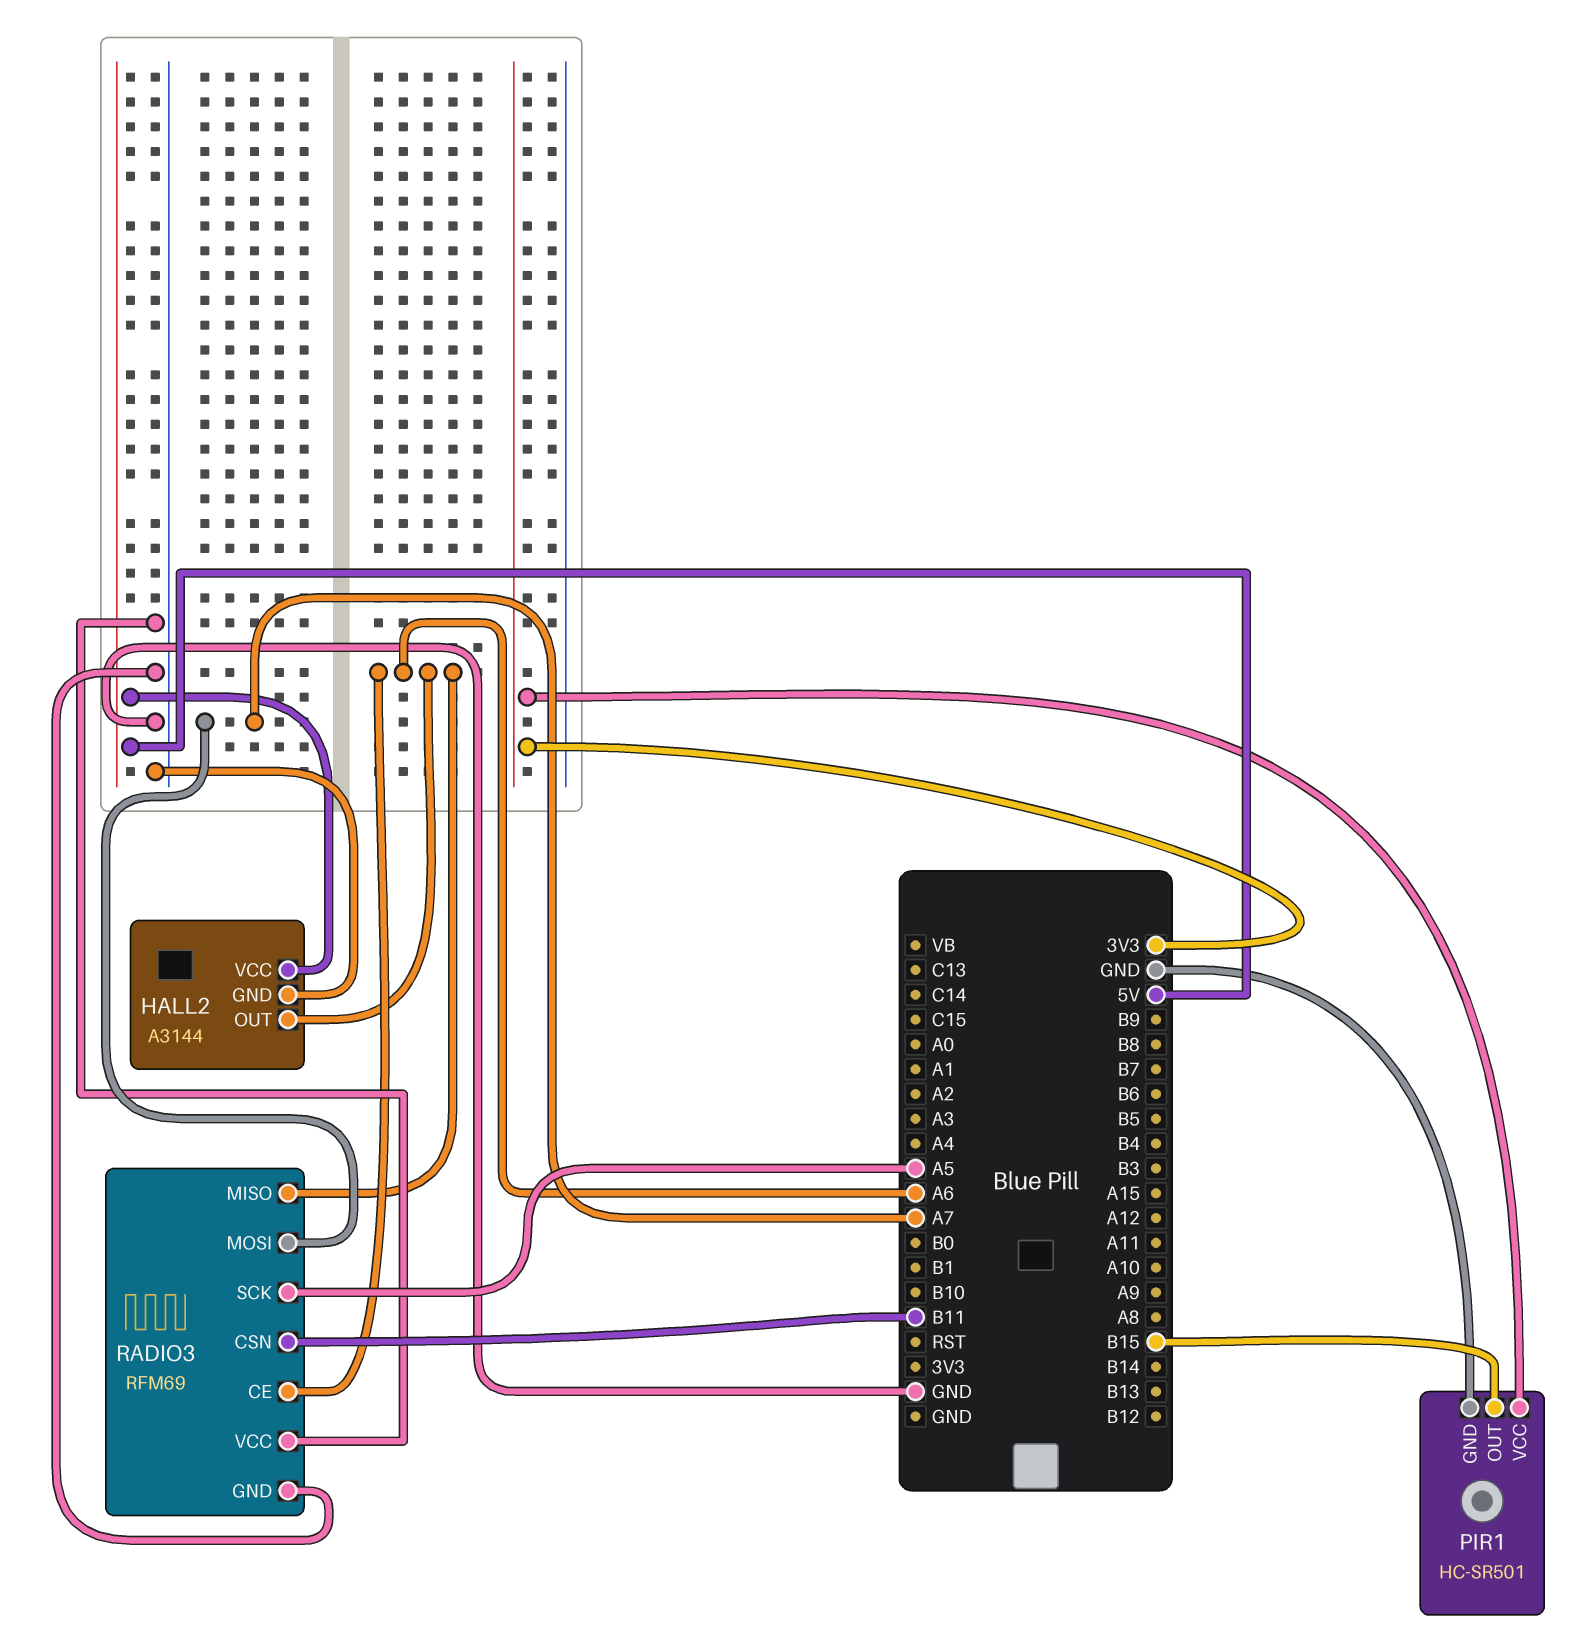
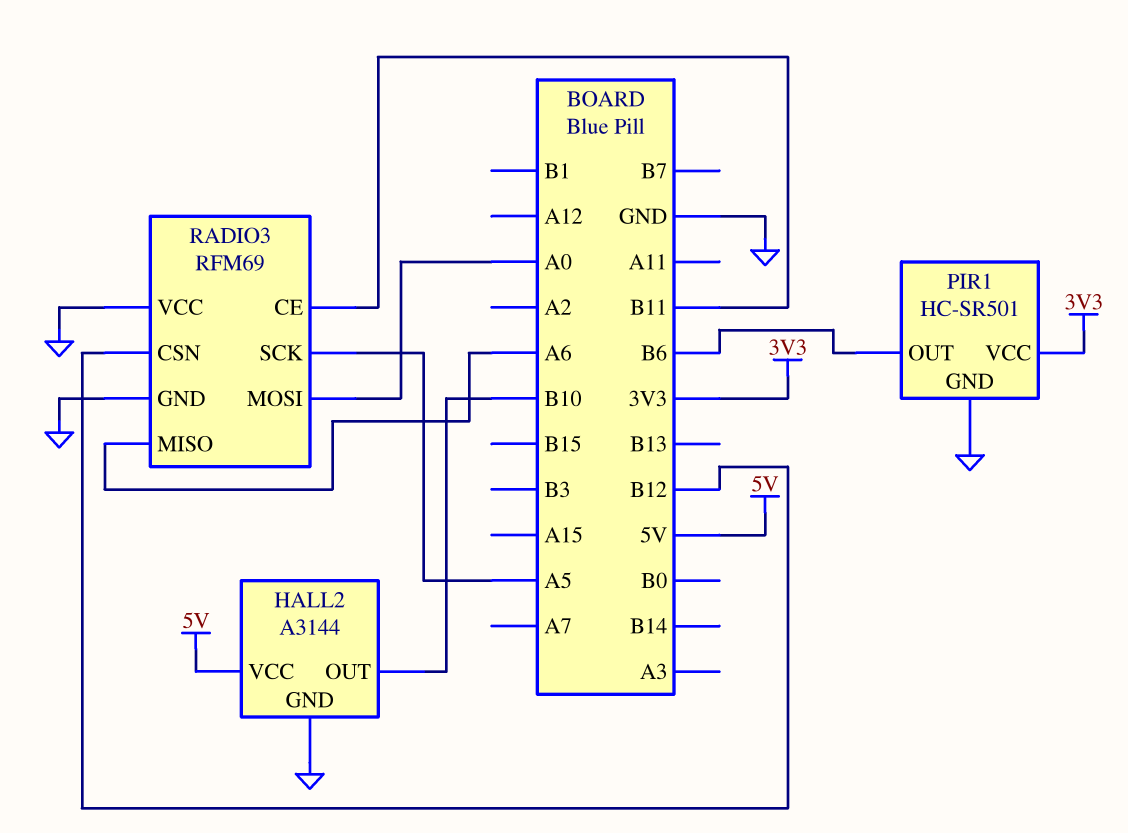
HALL2 pin OUT: A6 -> B10
PIR1 pin OUT: B15 -> B6
RADIO3 pin CE: A6 -> B11
RADIO3 pin CSN: B11 -> B12
RADIO3 pin MOSI: A7 -> A0

